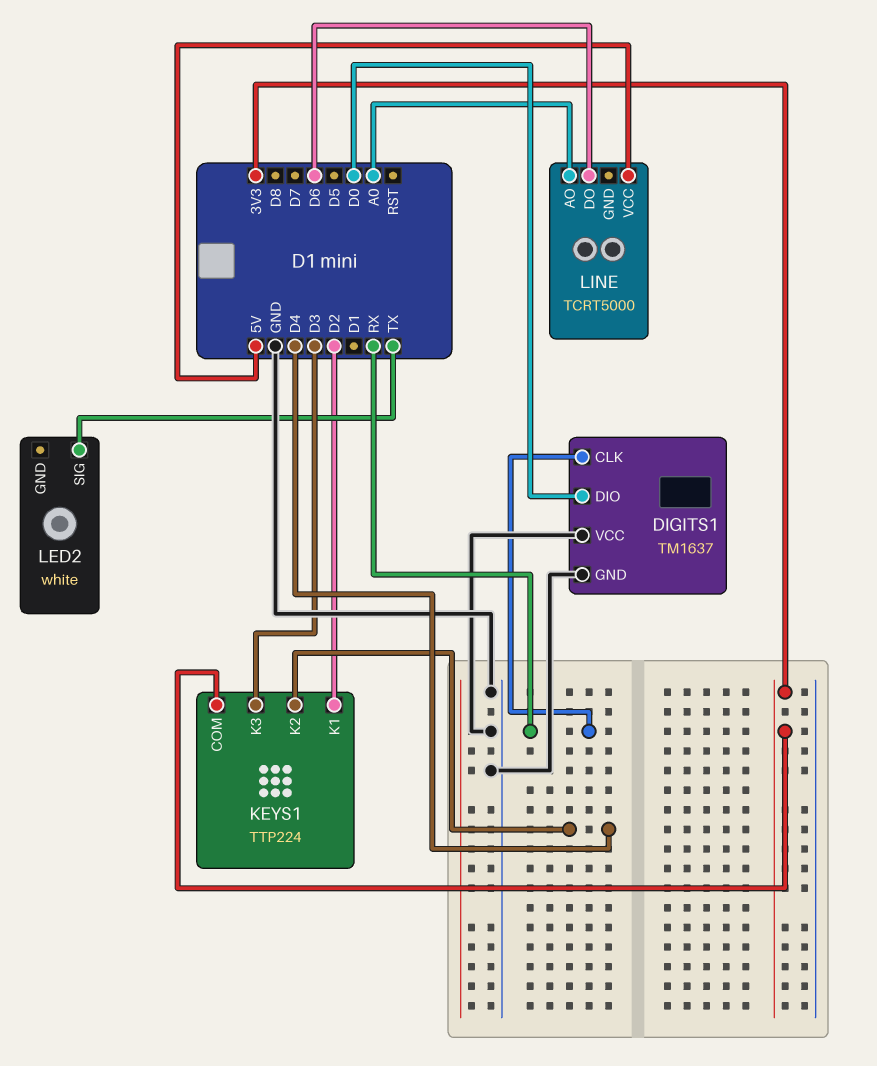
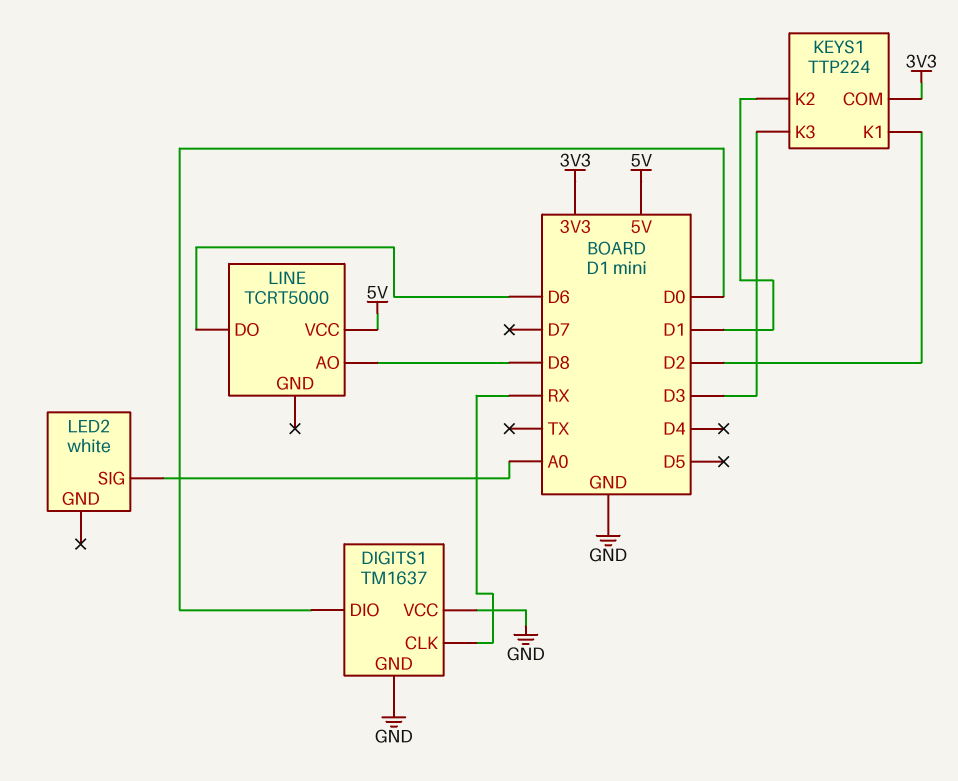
KEYS1 pin K2: D4 -> D1
LED2 pin SIG: TX -> A0
LINE pin AO: A0 -> D8

